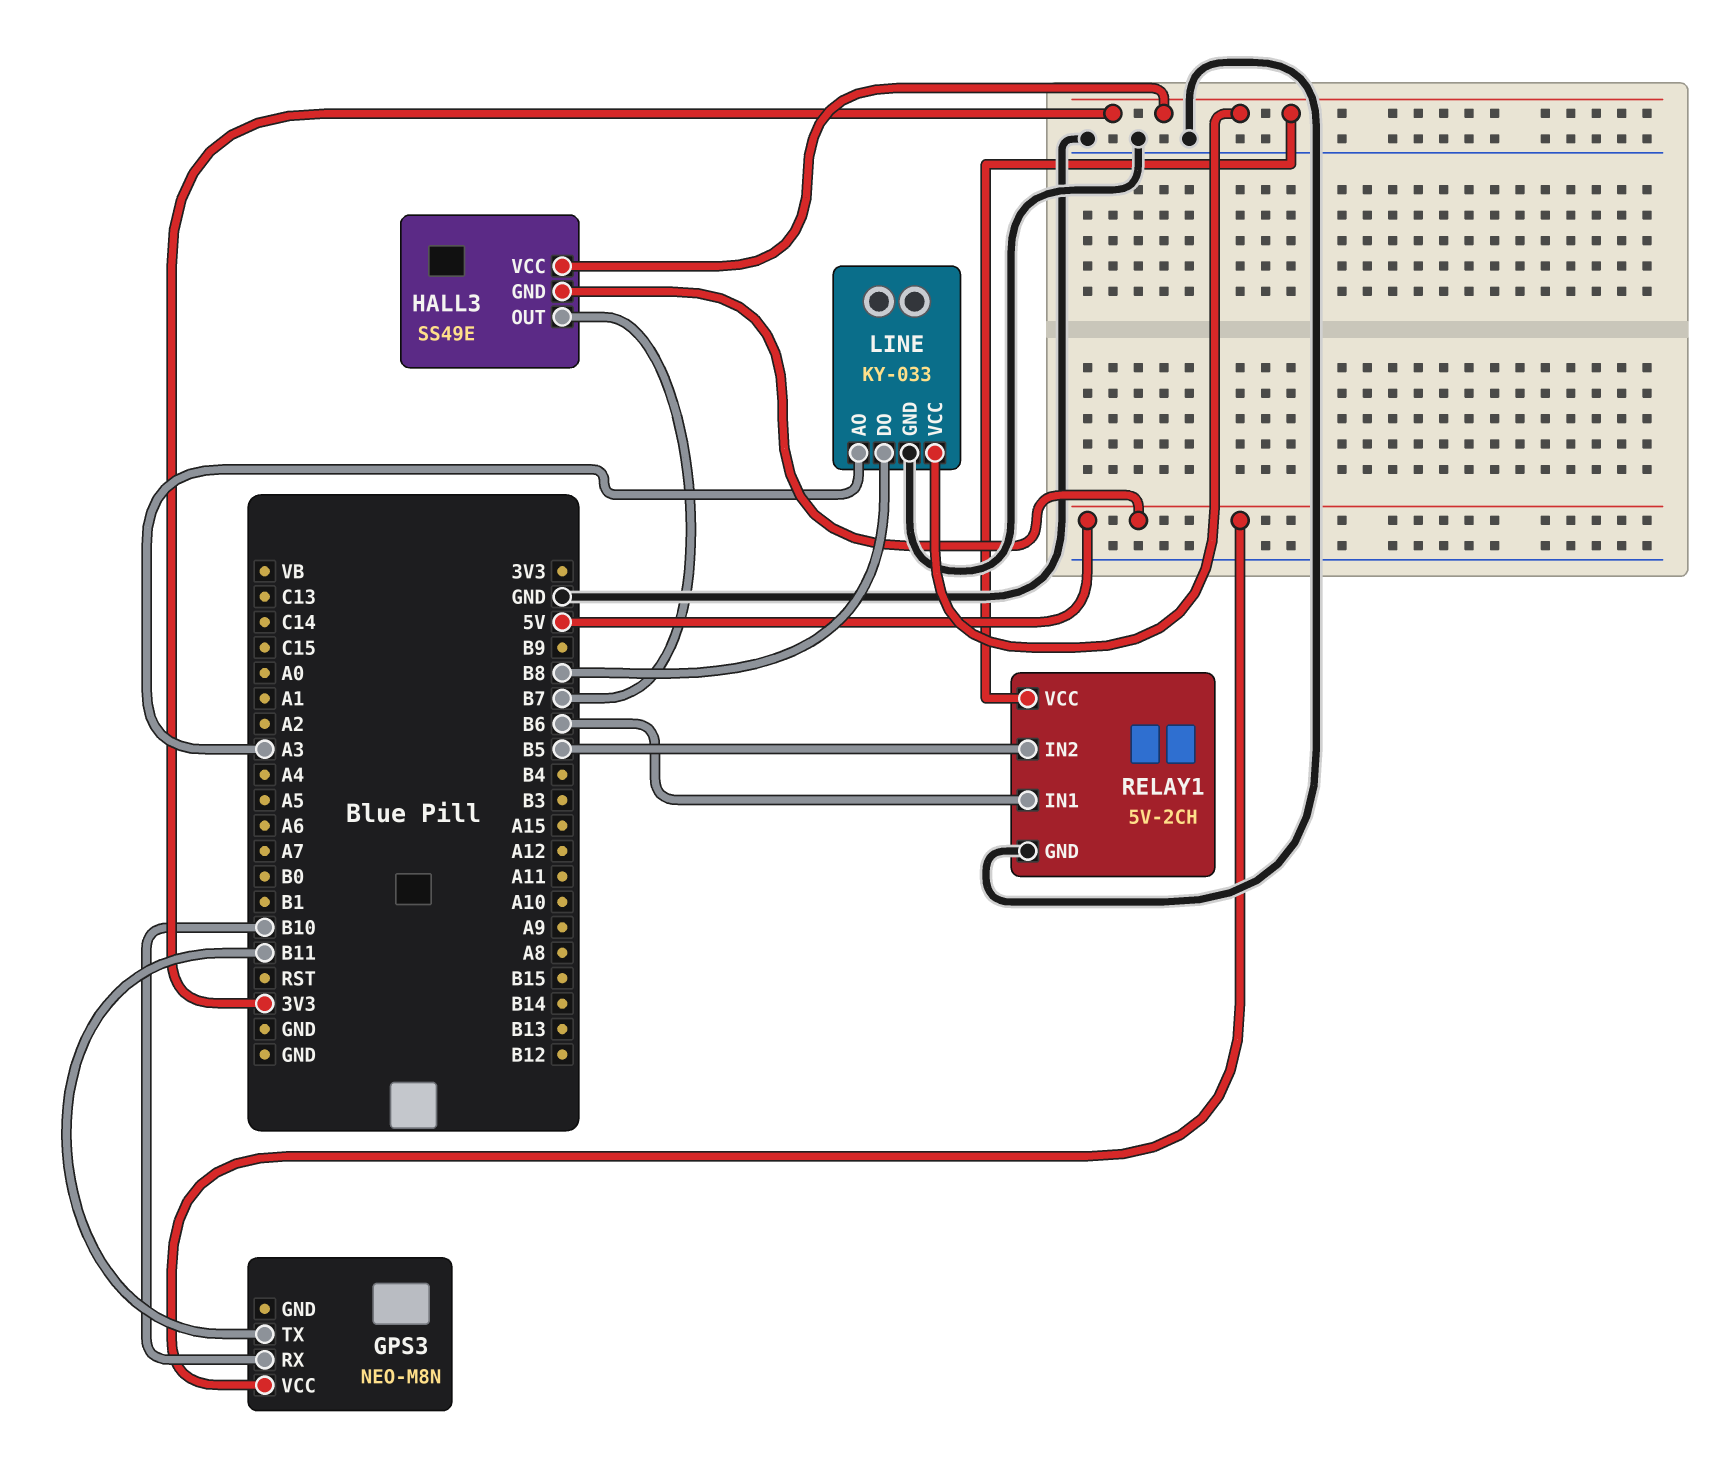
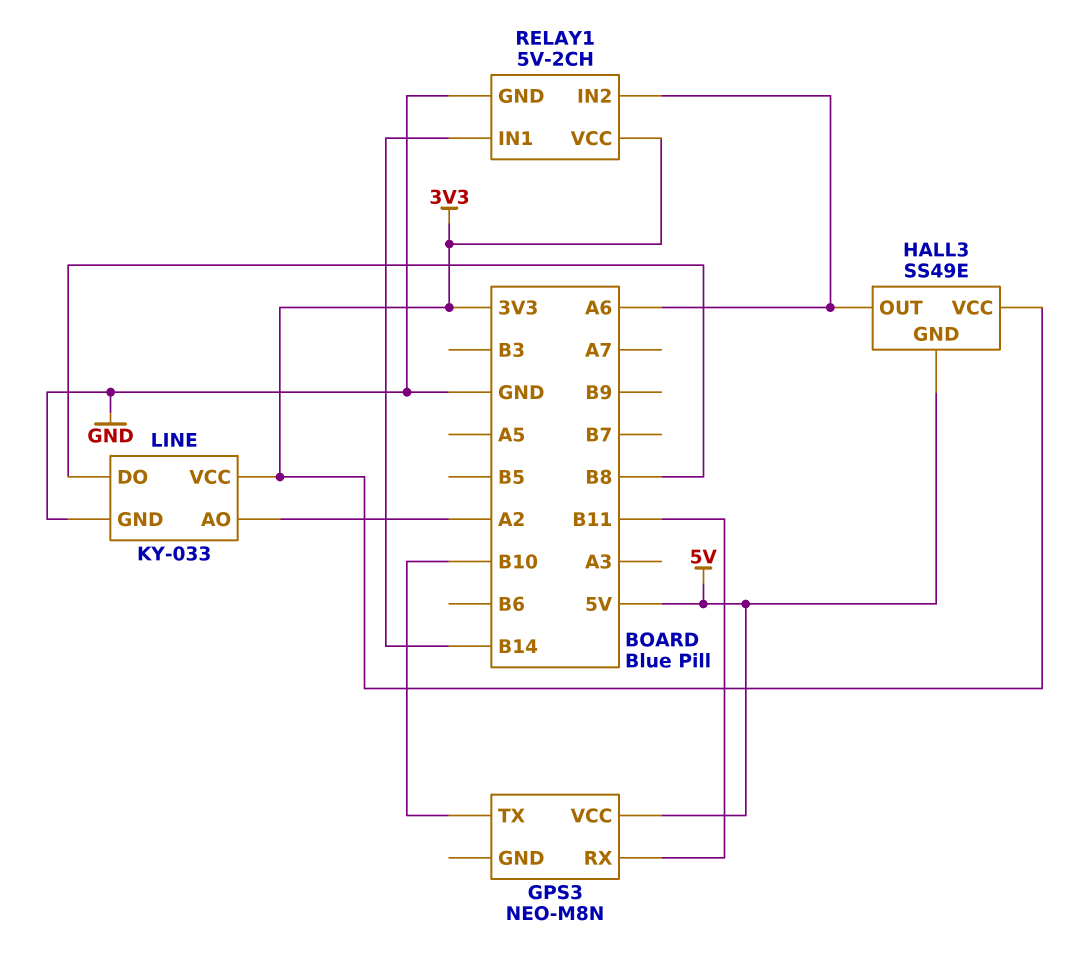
GPS3 pin RX: B10 -> B11
GPS3 pin TX: B11 -> B10
HALL3 pin OUT: B7 -> A6
LINE pin AO: A3 -> A2
RELAY1 pin IN1: B6 -> B14
RELAY1 pin IN2: B5 -> A6

